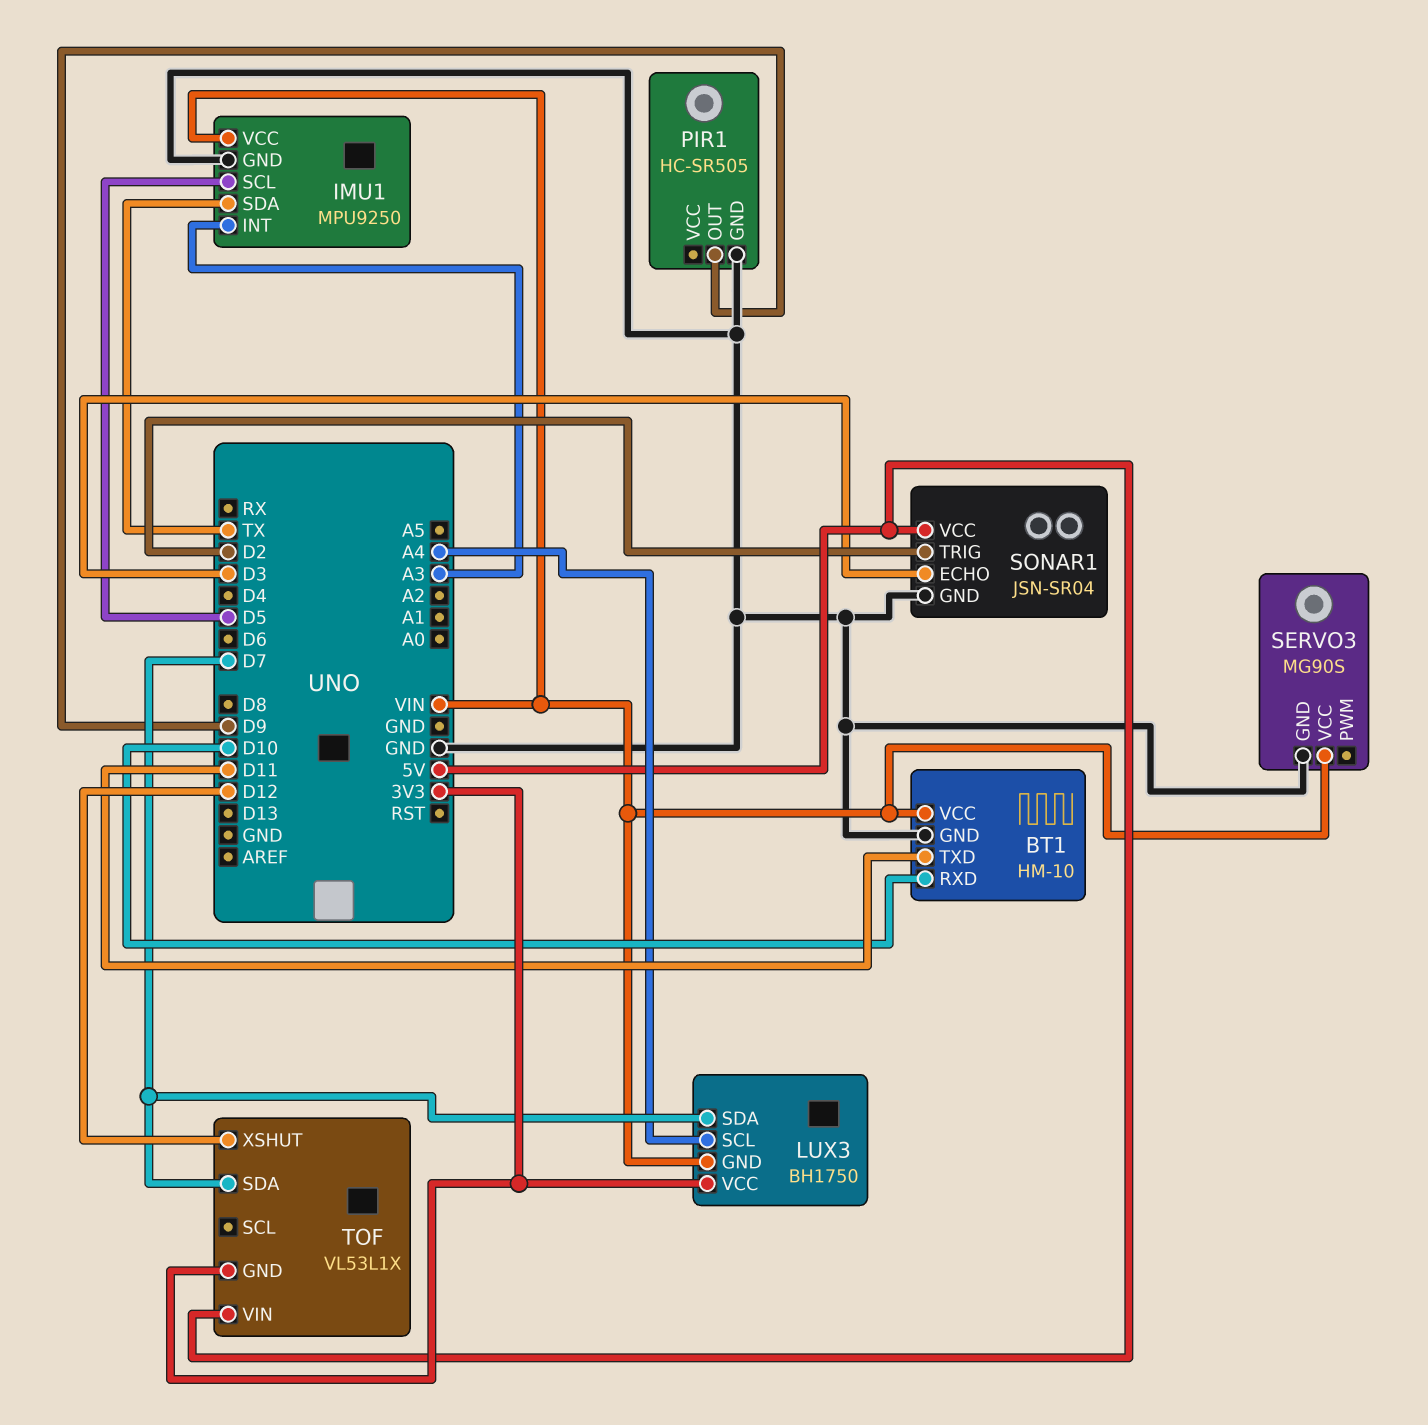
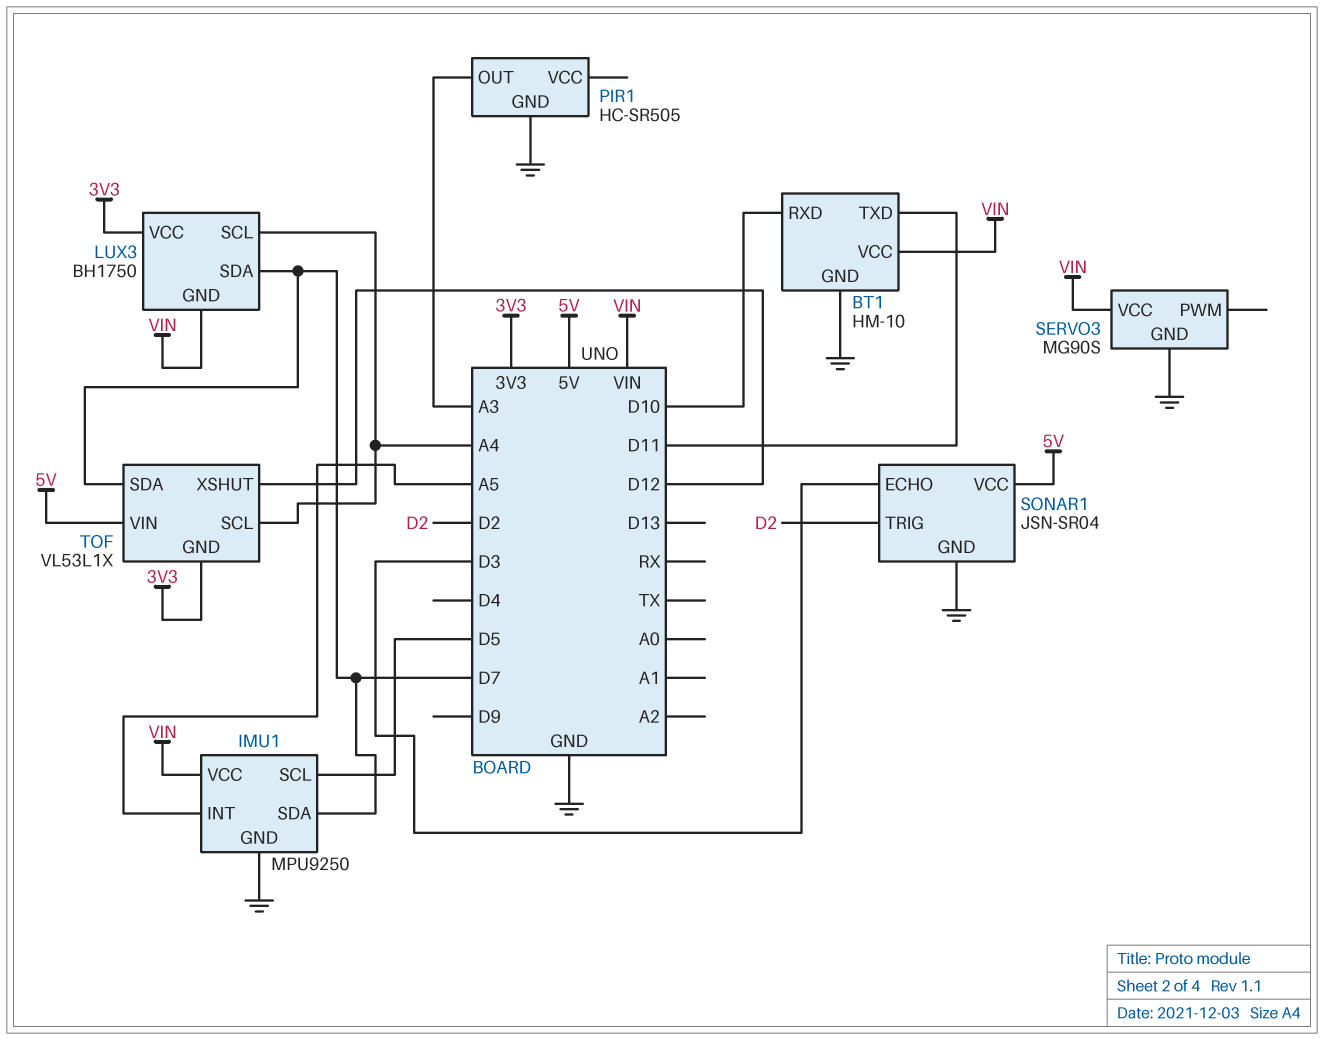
IMU1 pin INT: A3 -> A5
IMU1 pin SDA: TX -> D7
PIR1 pin OUT: D9 -> A3
TOF pin SCL: none -> A4

